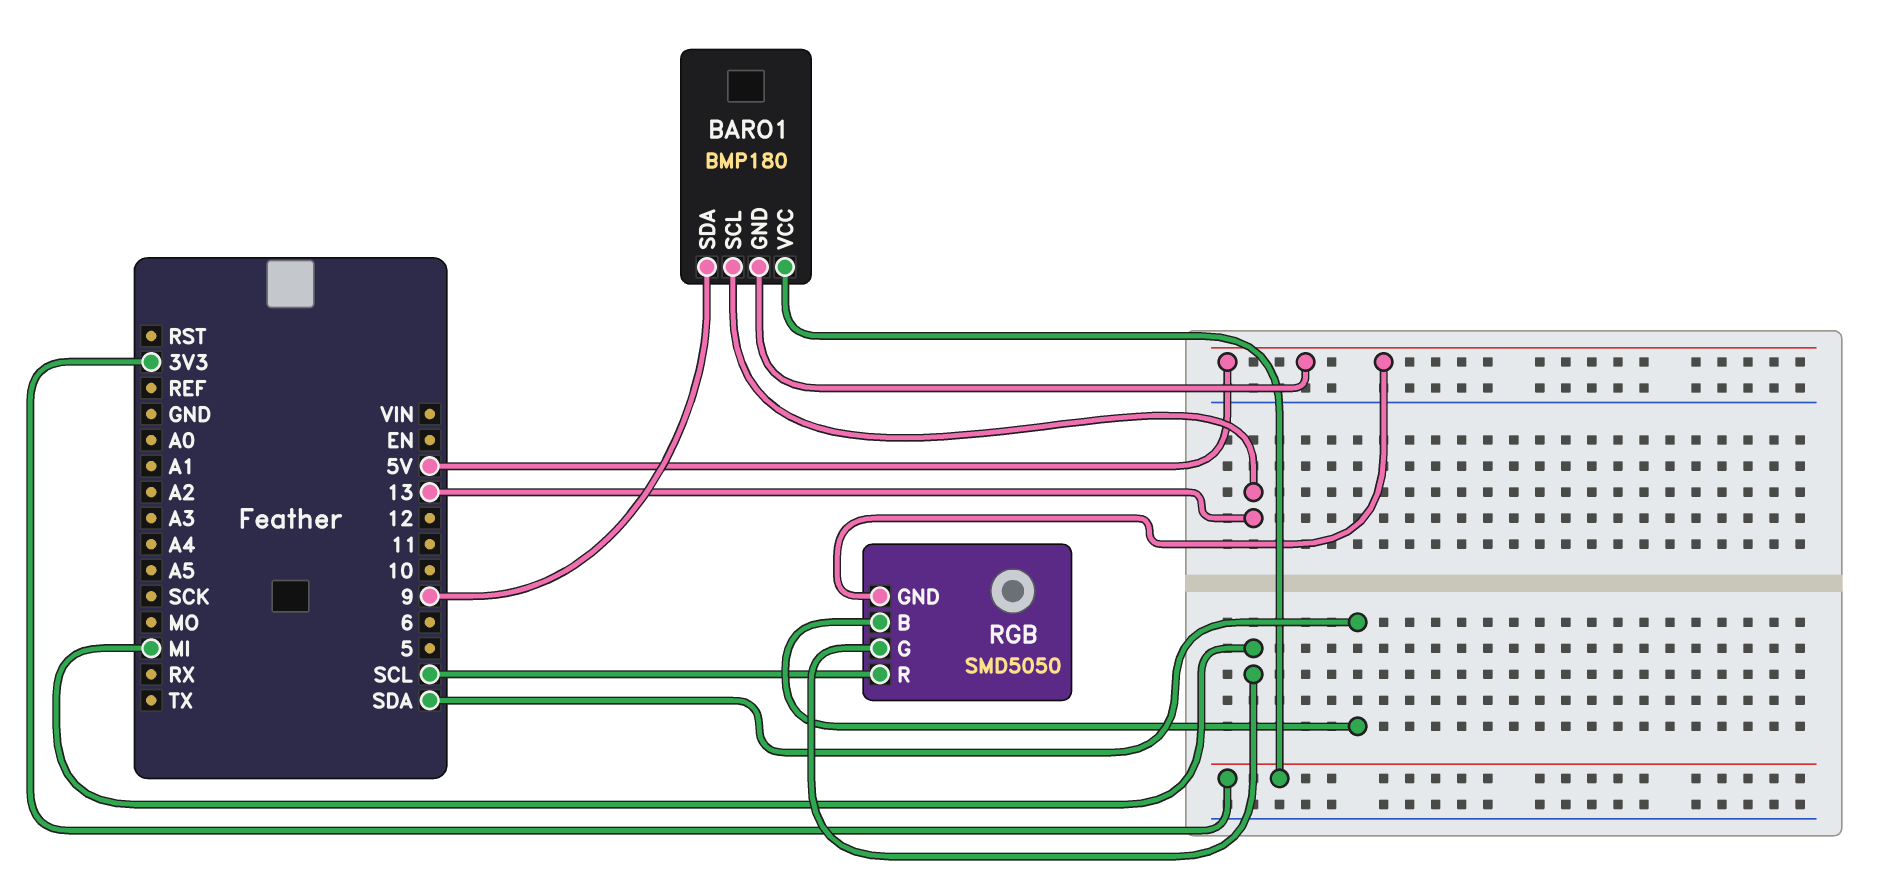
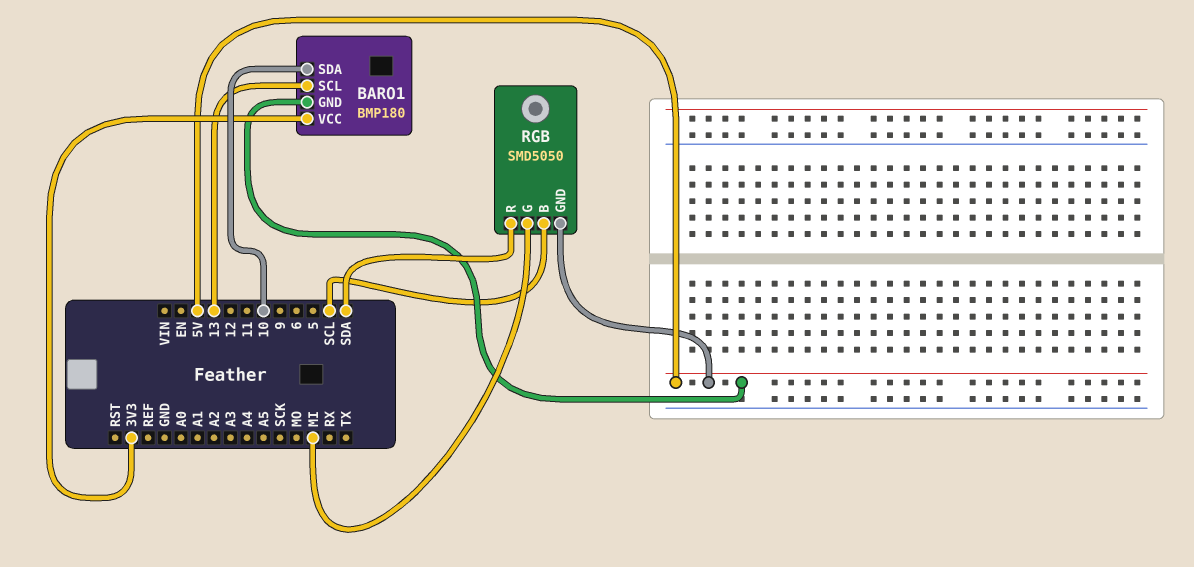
BARO1 pin SDA: 9 -> 10
RGB pin B: SDA -> SCL
RGB pin R: SCL -> SDA

